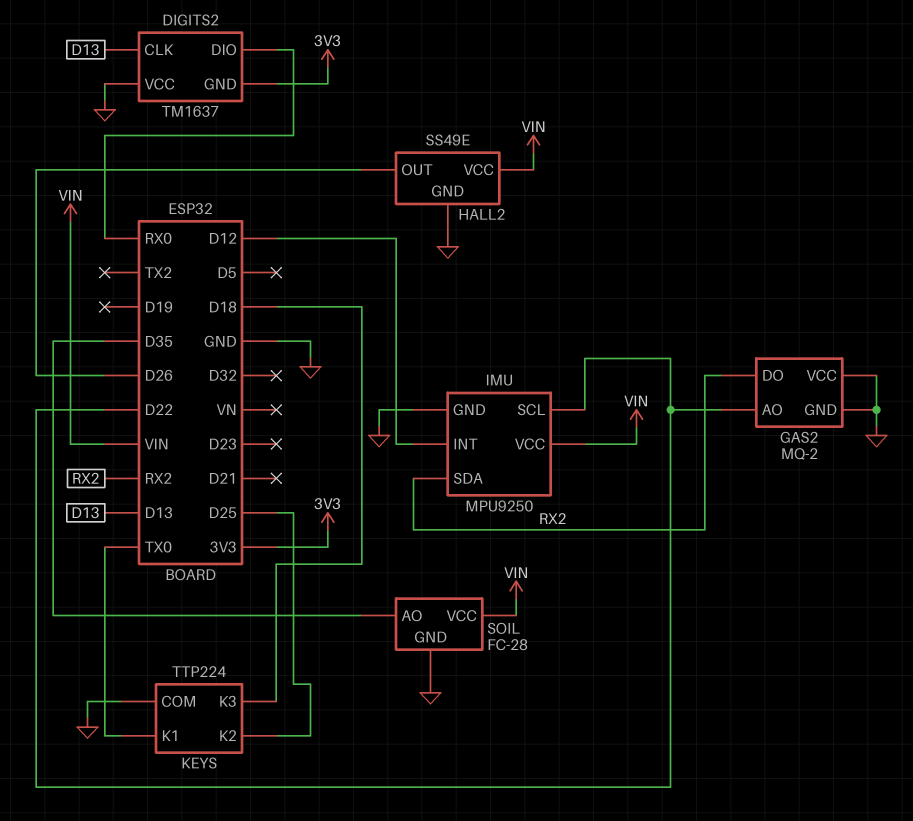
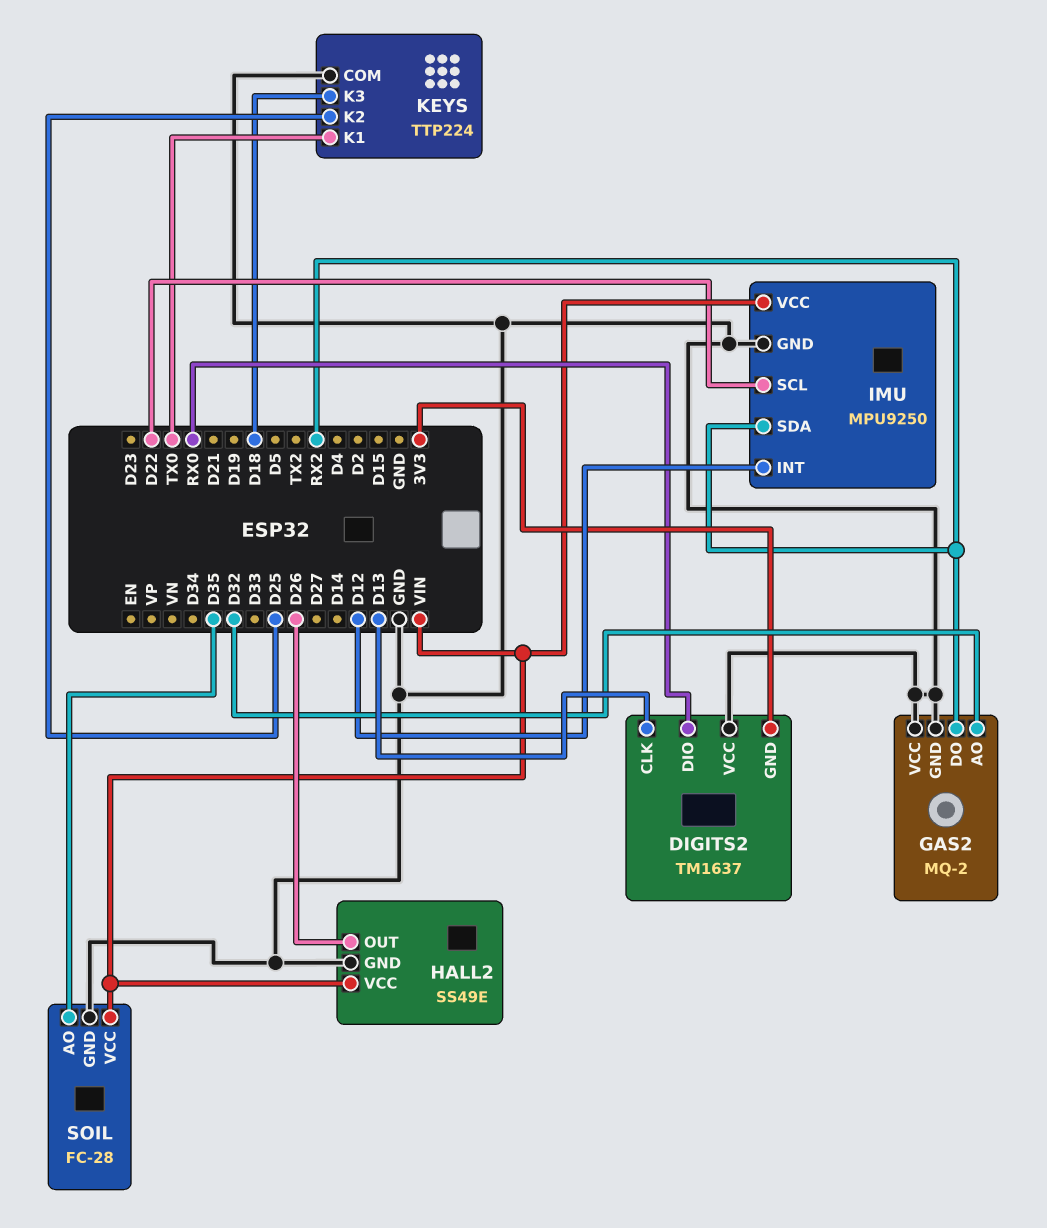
GAS2 pin AO: D22 -> D32

